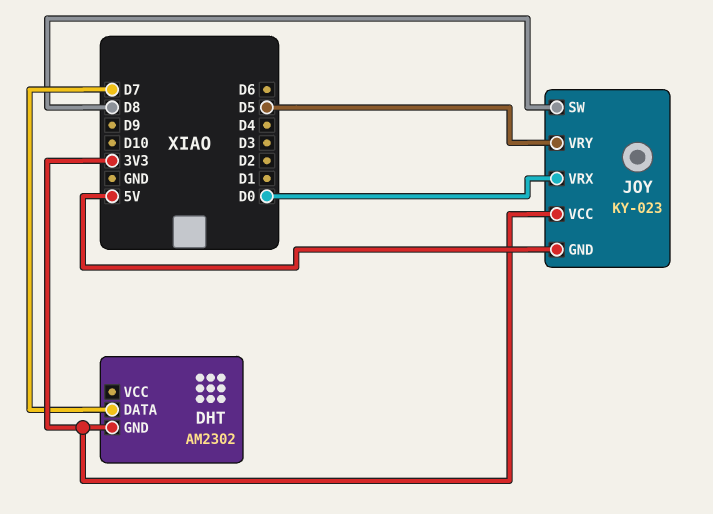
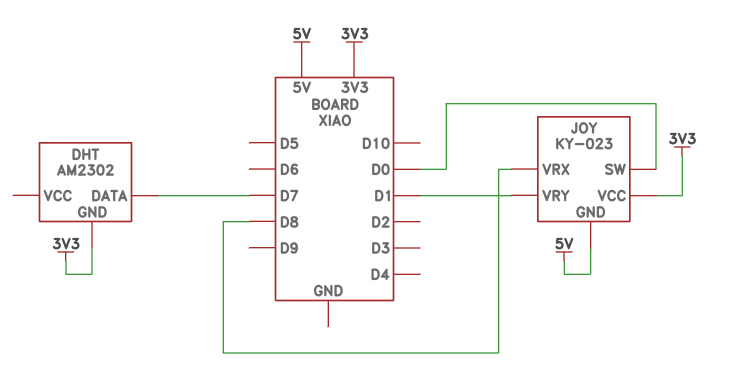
JOY pin SW: D8 -> D0
JOY pin VRX: D0 -> D8
JOY pin VRY: D5 -> D1

